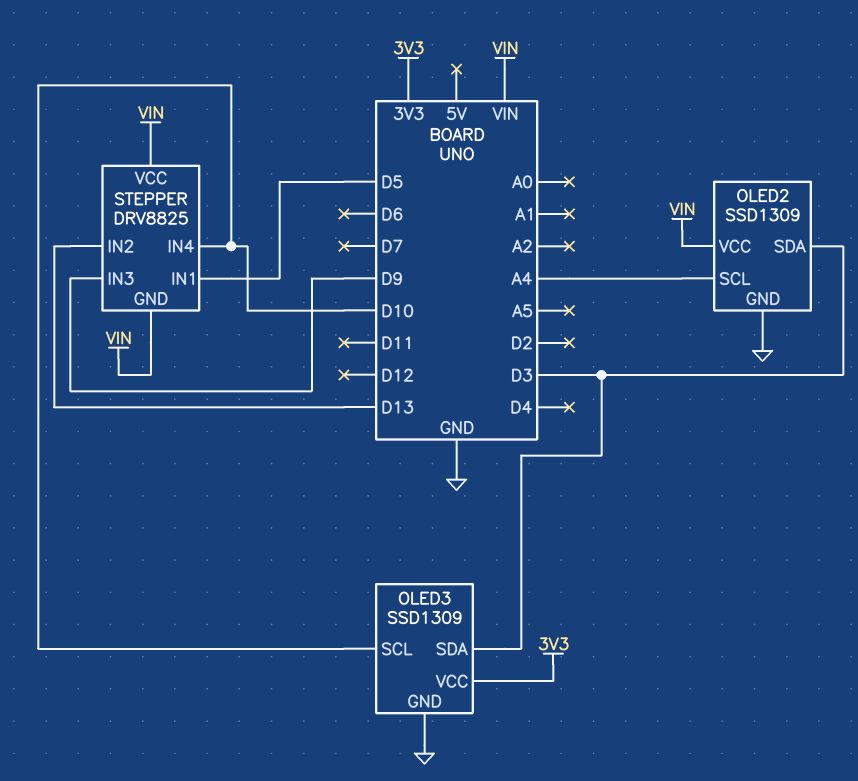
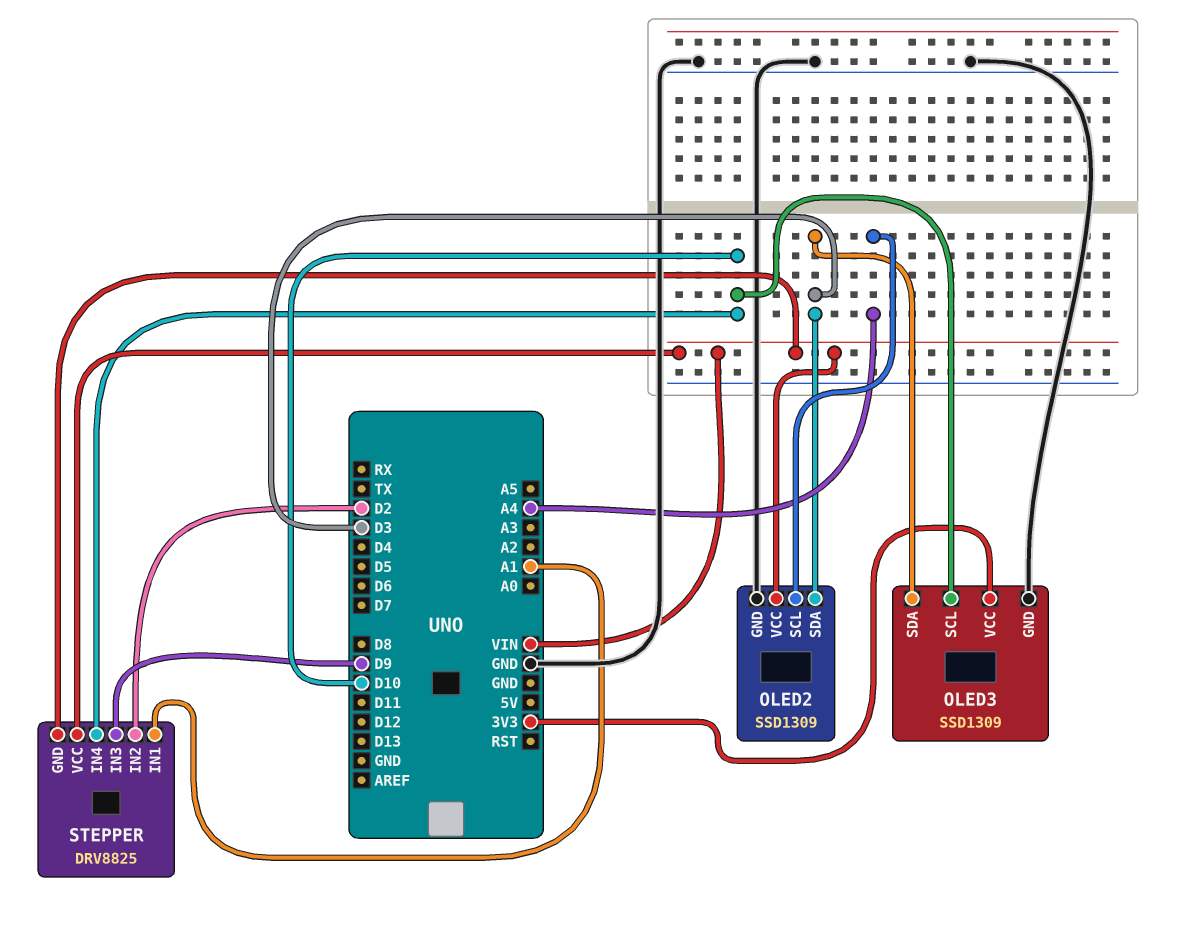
STEPPER pin IN1: D5 -> A1
STEPPER pin IN2: D13 -> D2

